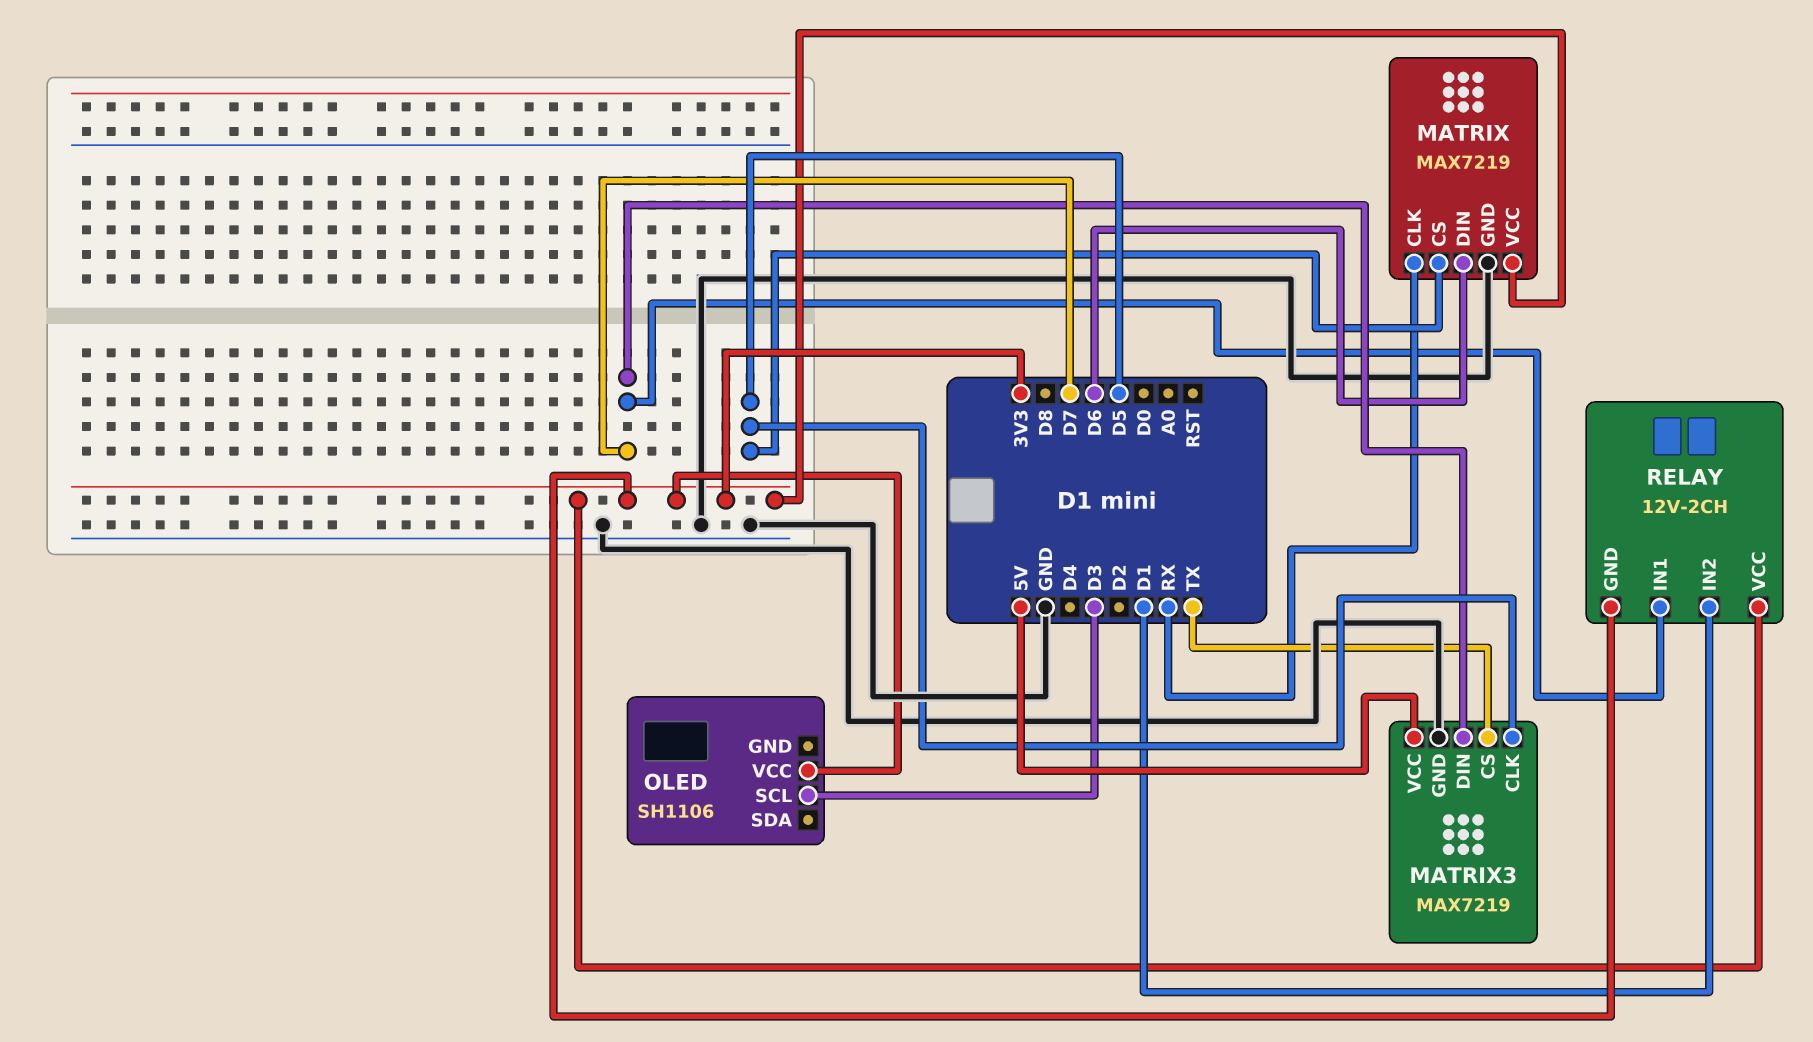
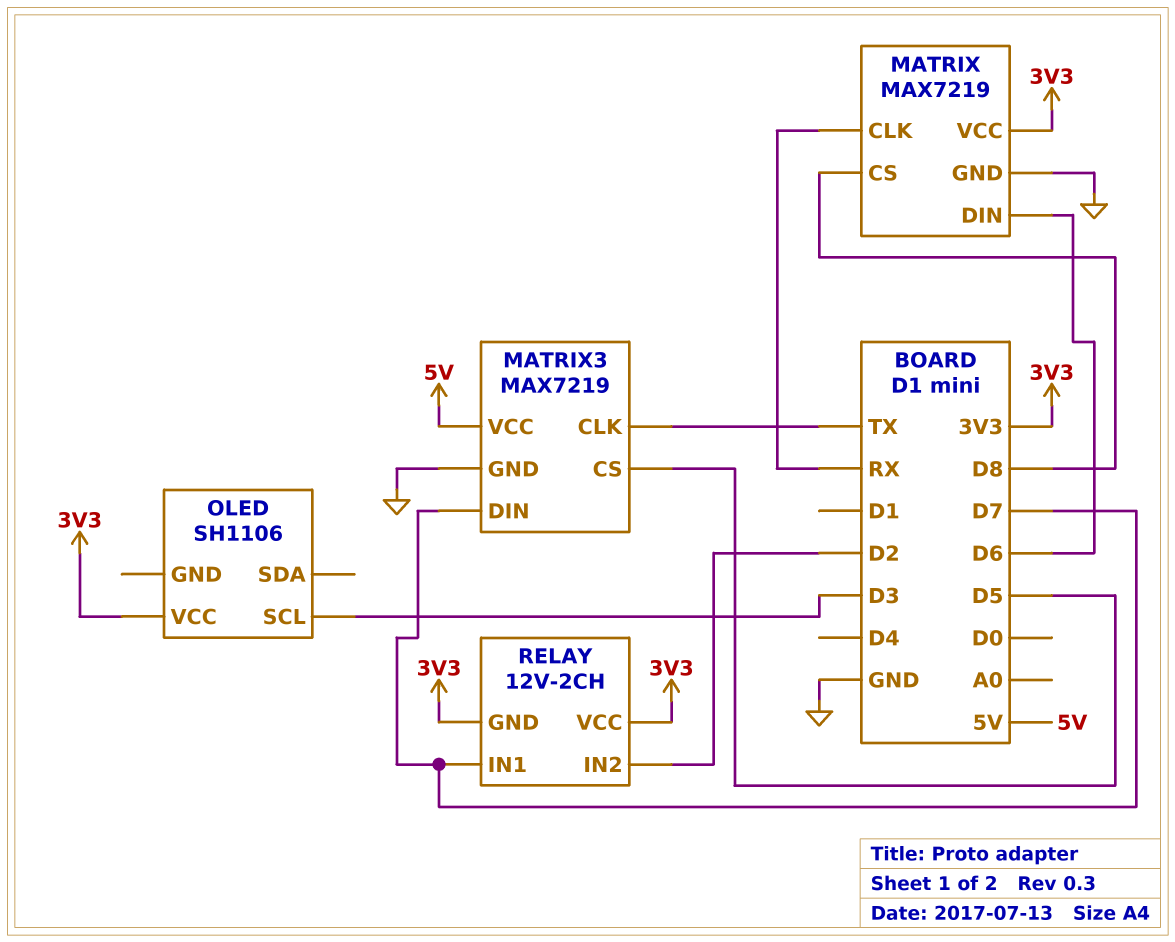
MATRIX pin CS: D5 -> D8
MATRIX3 pin CLK: D5 -> TX
MATRIX3 pin CS: TX -> D5
RELAY pin IN2: D1 -> D2

